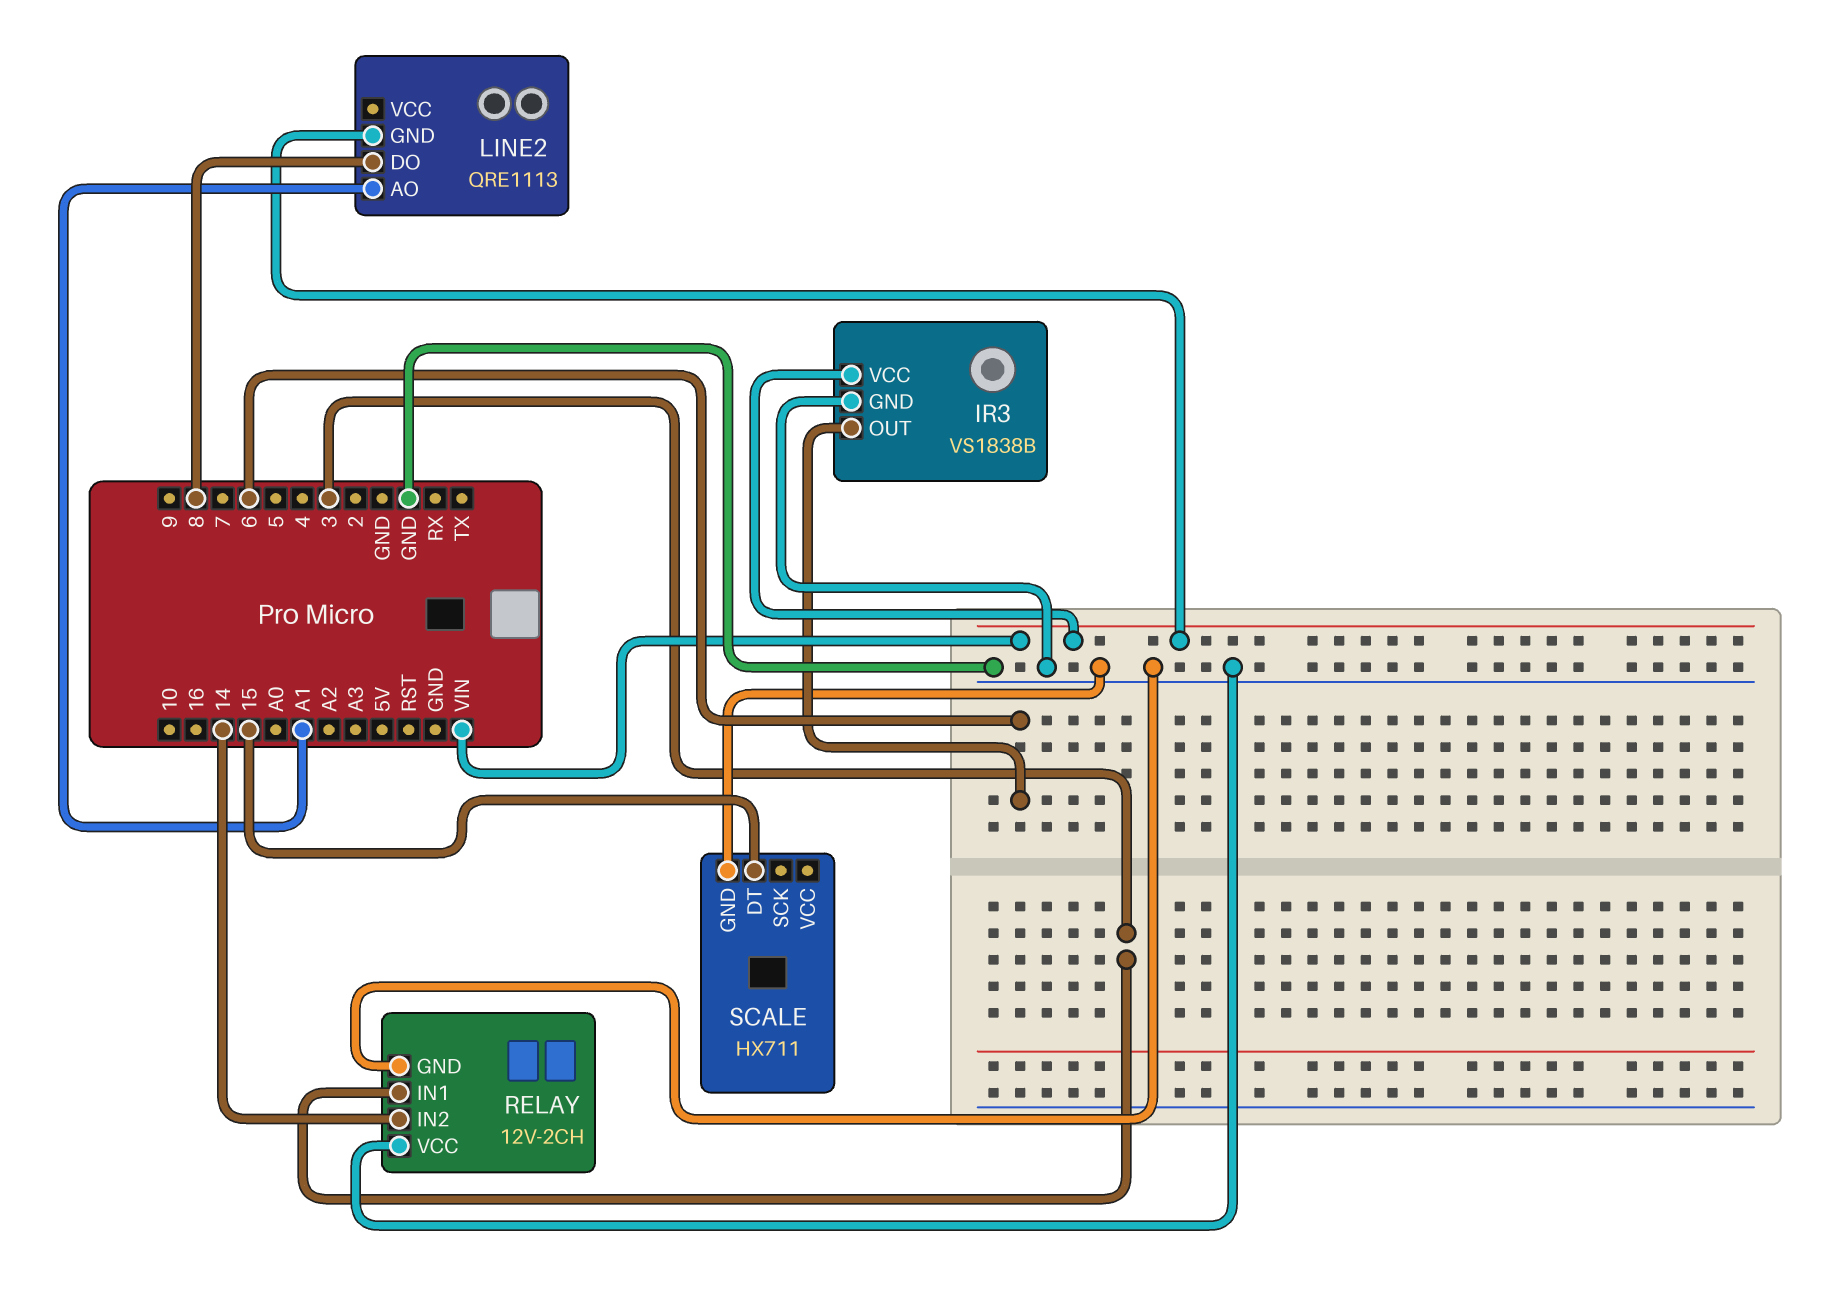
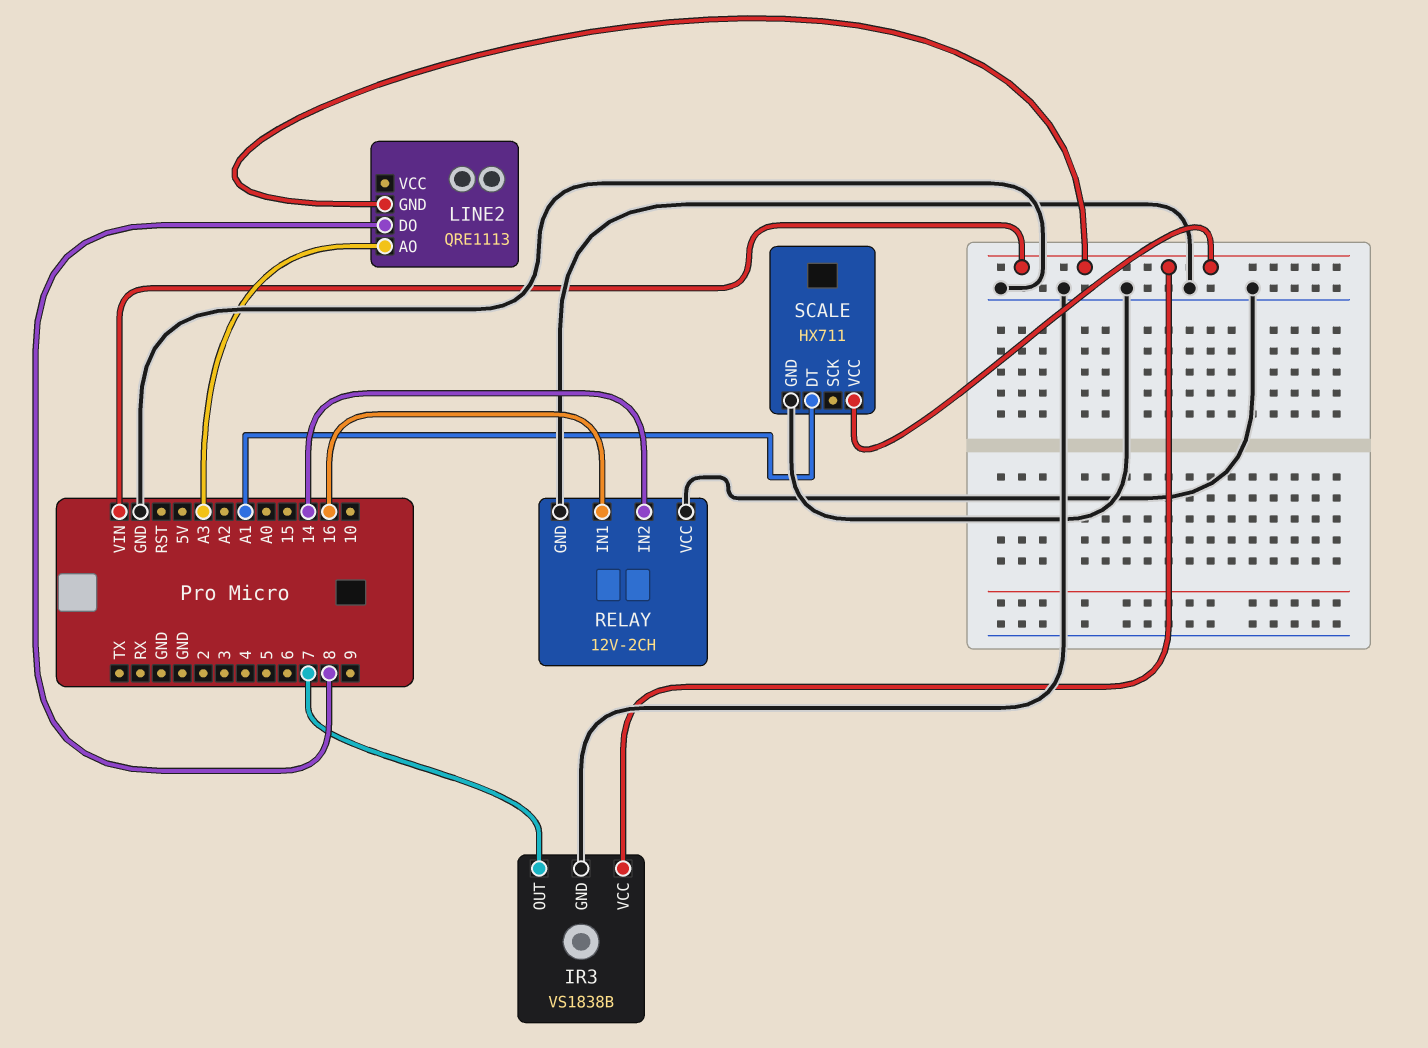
IR3 pin OUT: 6 -> 7
LINE2 pin AO: A1 -> A3
RELAY pin IN1: 3 -> 16
SCALE pin DT: 15 -> A1
SCALE pin VCC: none -> VIN

